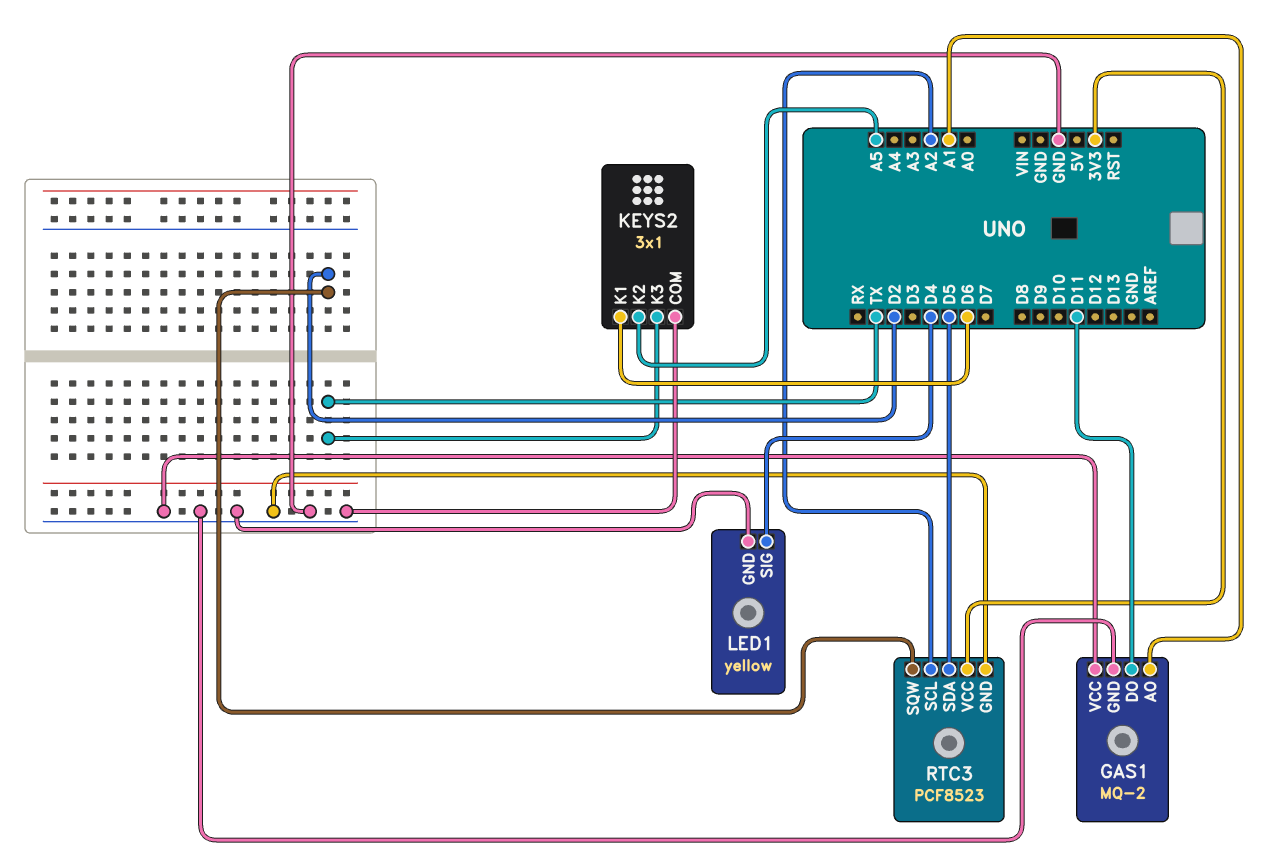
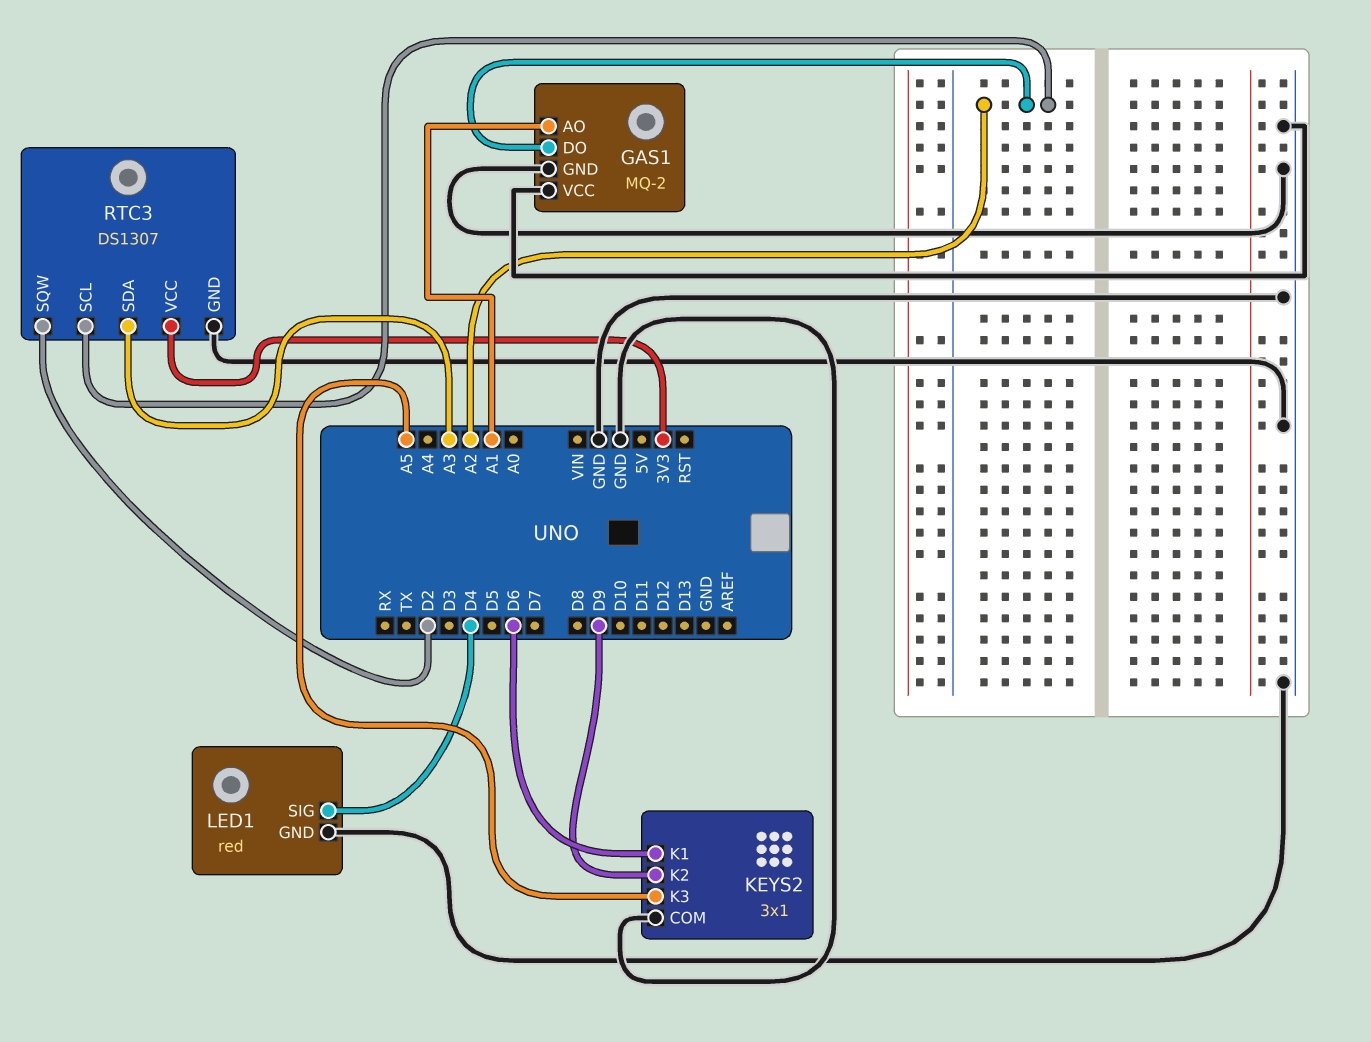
GAS1 pin DO: D11 -> A2
KEYS2 pin K2: A5 -> D9
KEYS2 pin K3: TX -> A5
LED1: yellow -> red
RTC3: PCF8523 -> DS1307
RTC3 pin SDA: D5 -> A3

